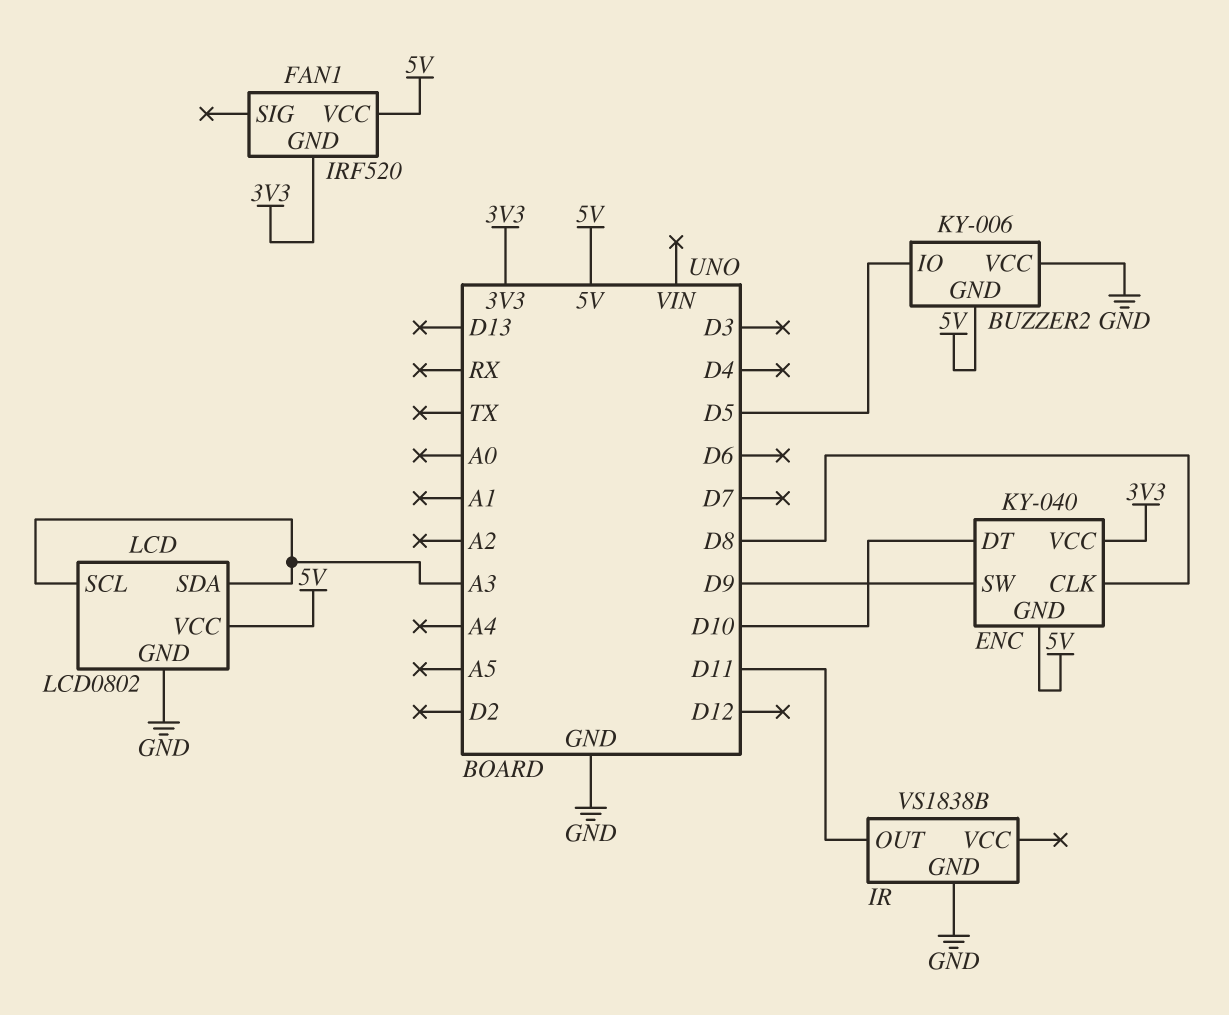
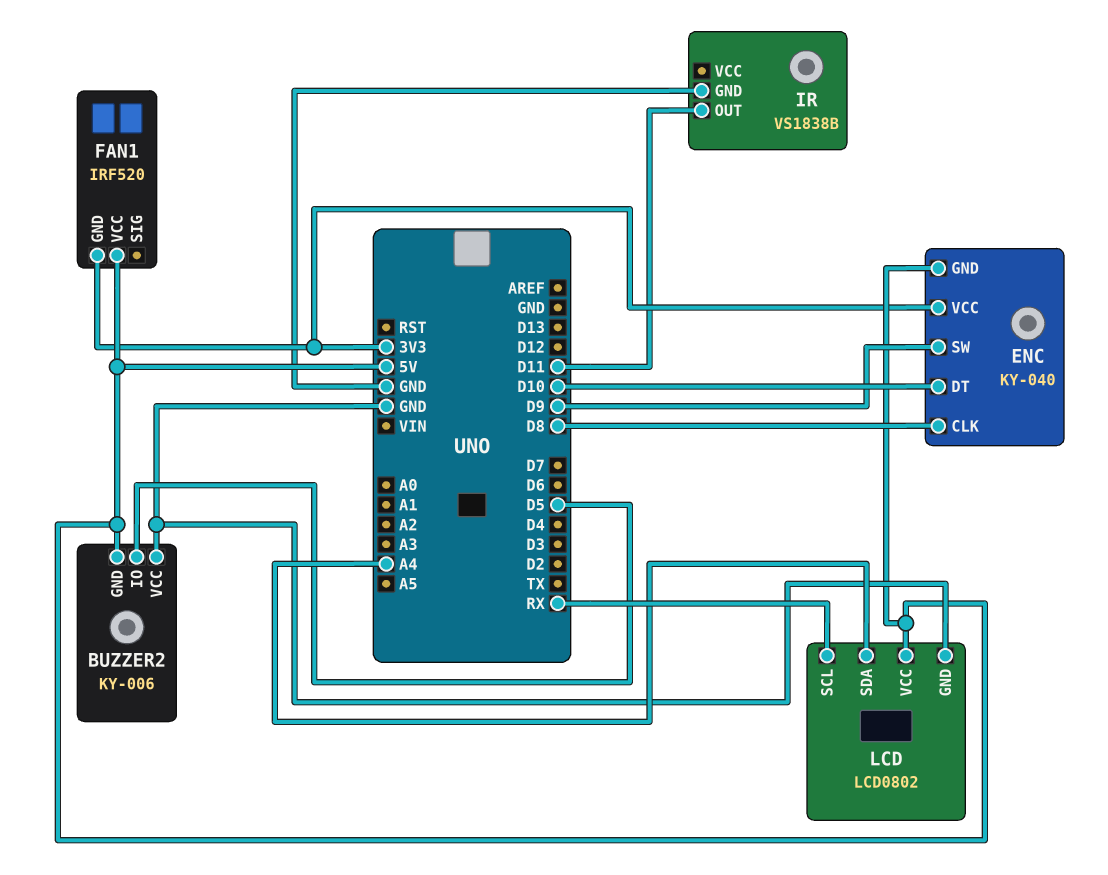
LCD pin SCL: A3 -> RX
LCD pin SDA: A3 -> A4

